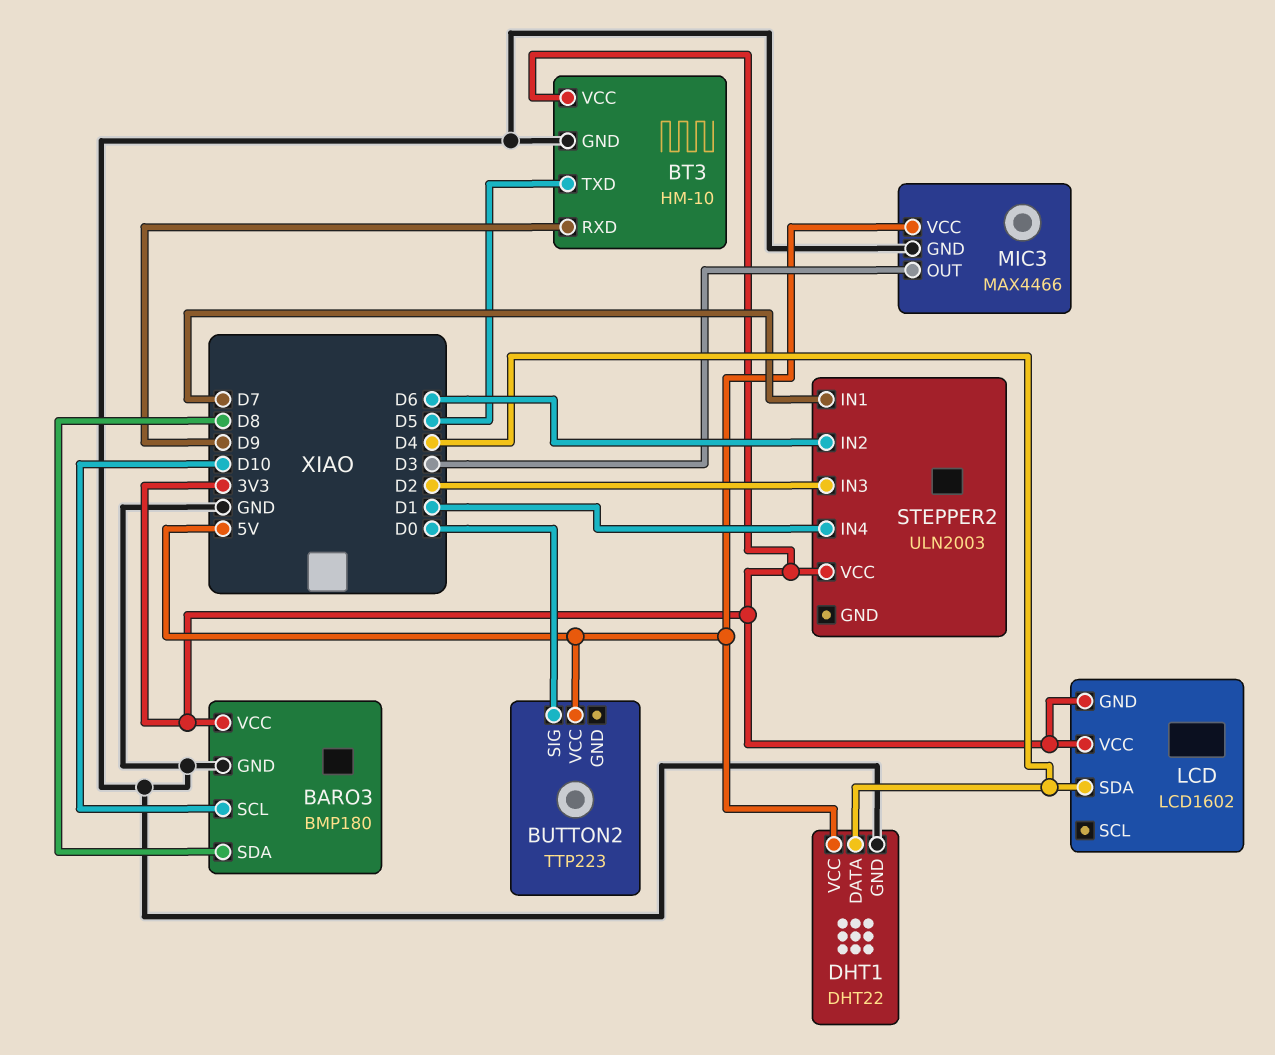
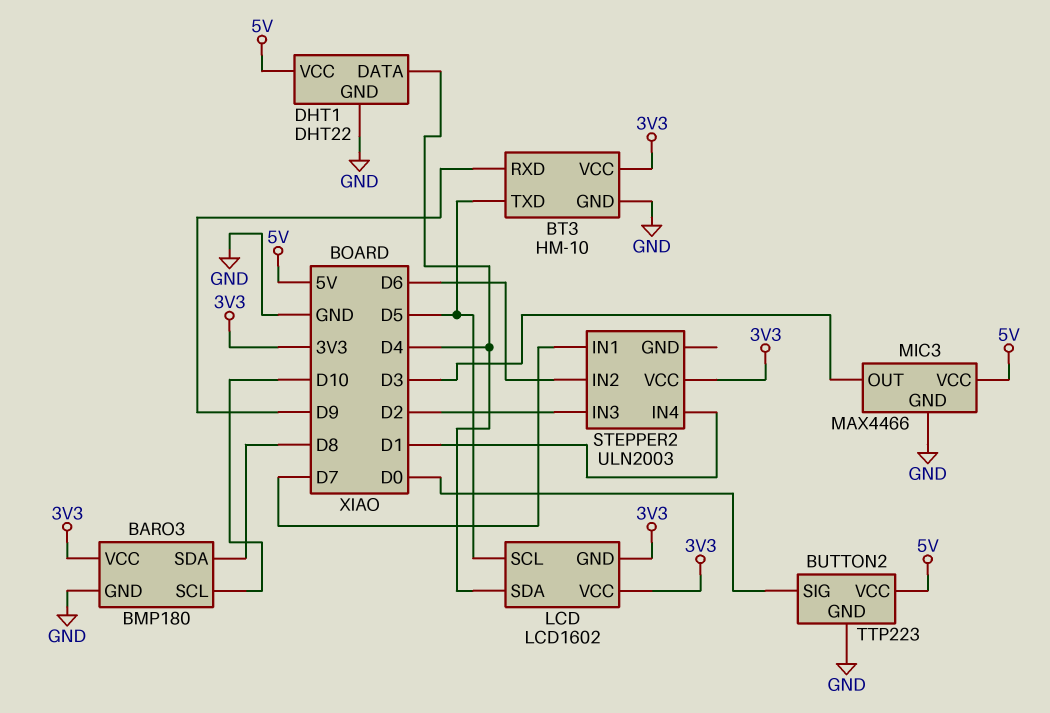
BUTTON2 pin GND: none -> GND
LCD pin SCL: none -> D5

